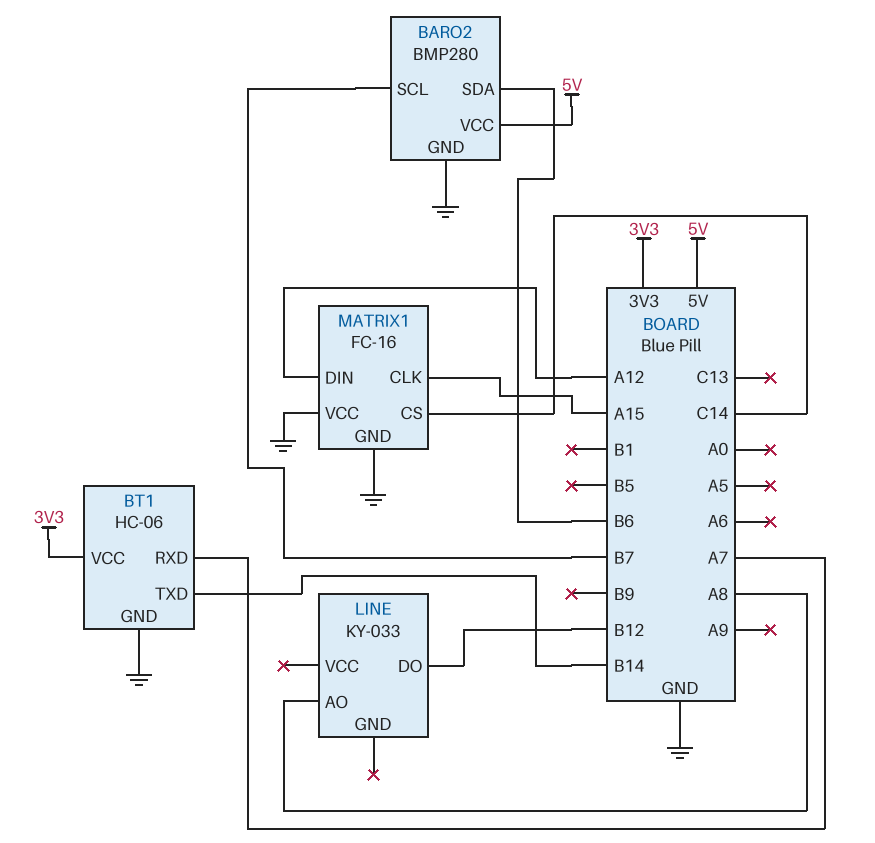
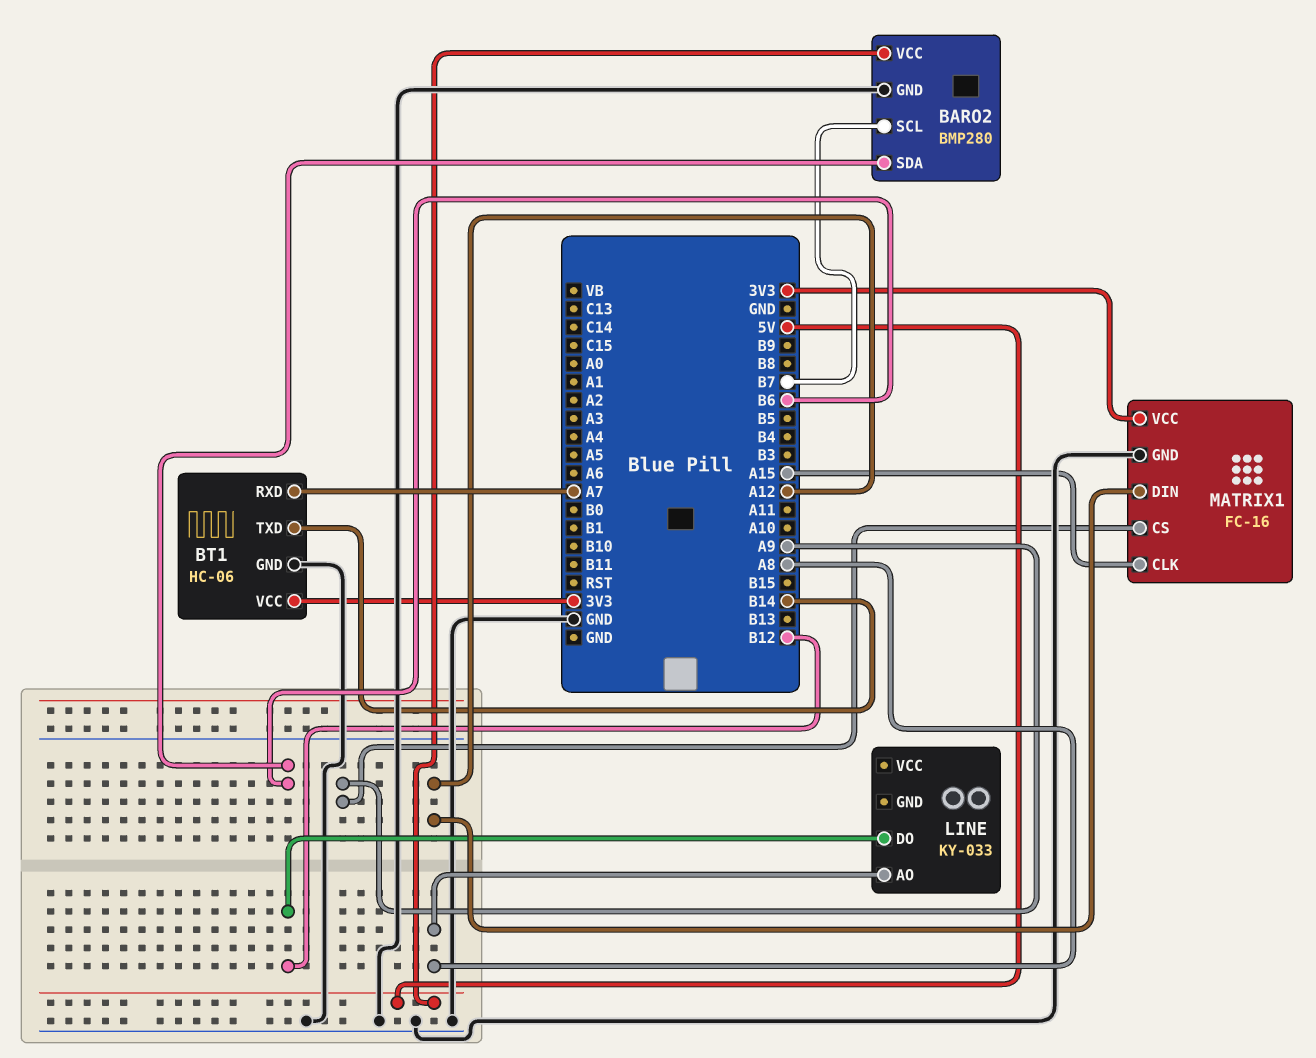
MATRIX1 pin CS: C14 -> A9
MATRIX1 pin VCC: GND -> 3V3

